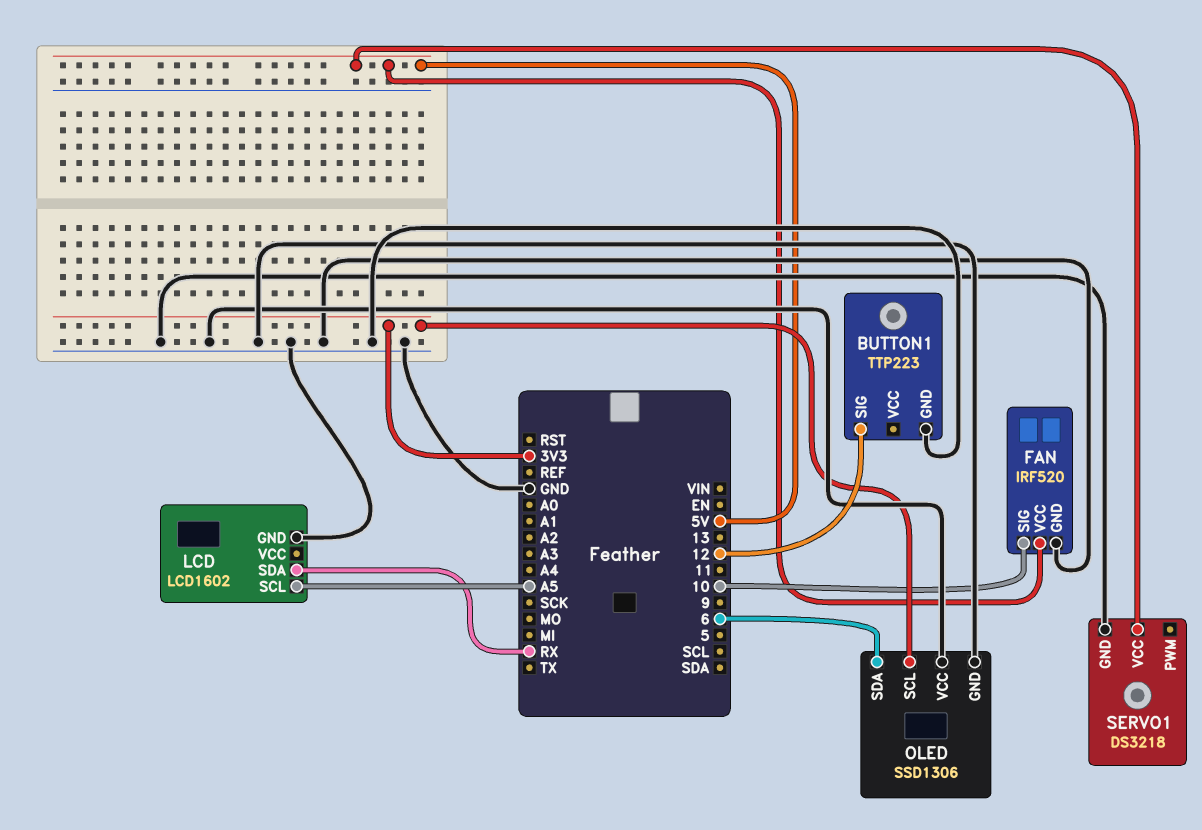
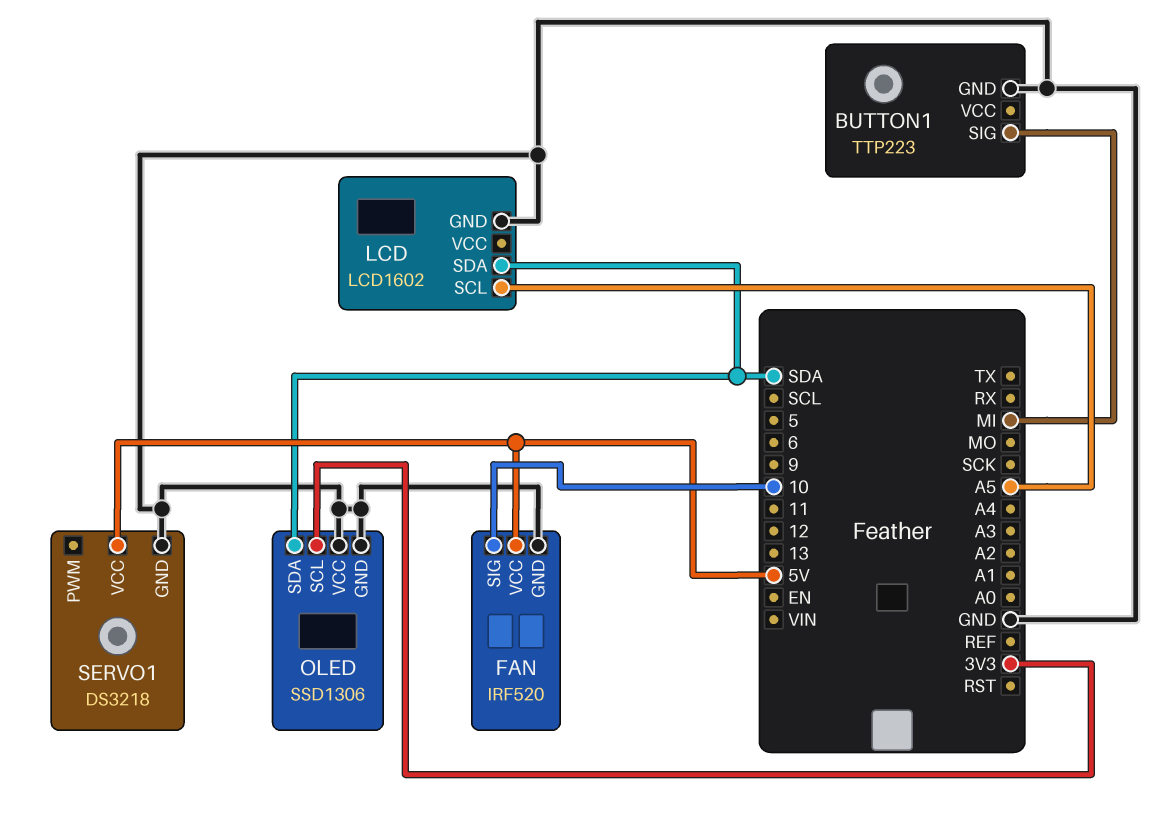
BUTTON1 pin SIG: 12 -> MI
LCD pin SDA: RX -> SDA
OLED pin SDA: 6 -> SDA

